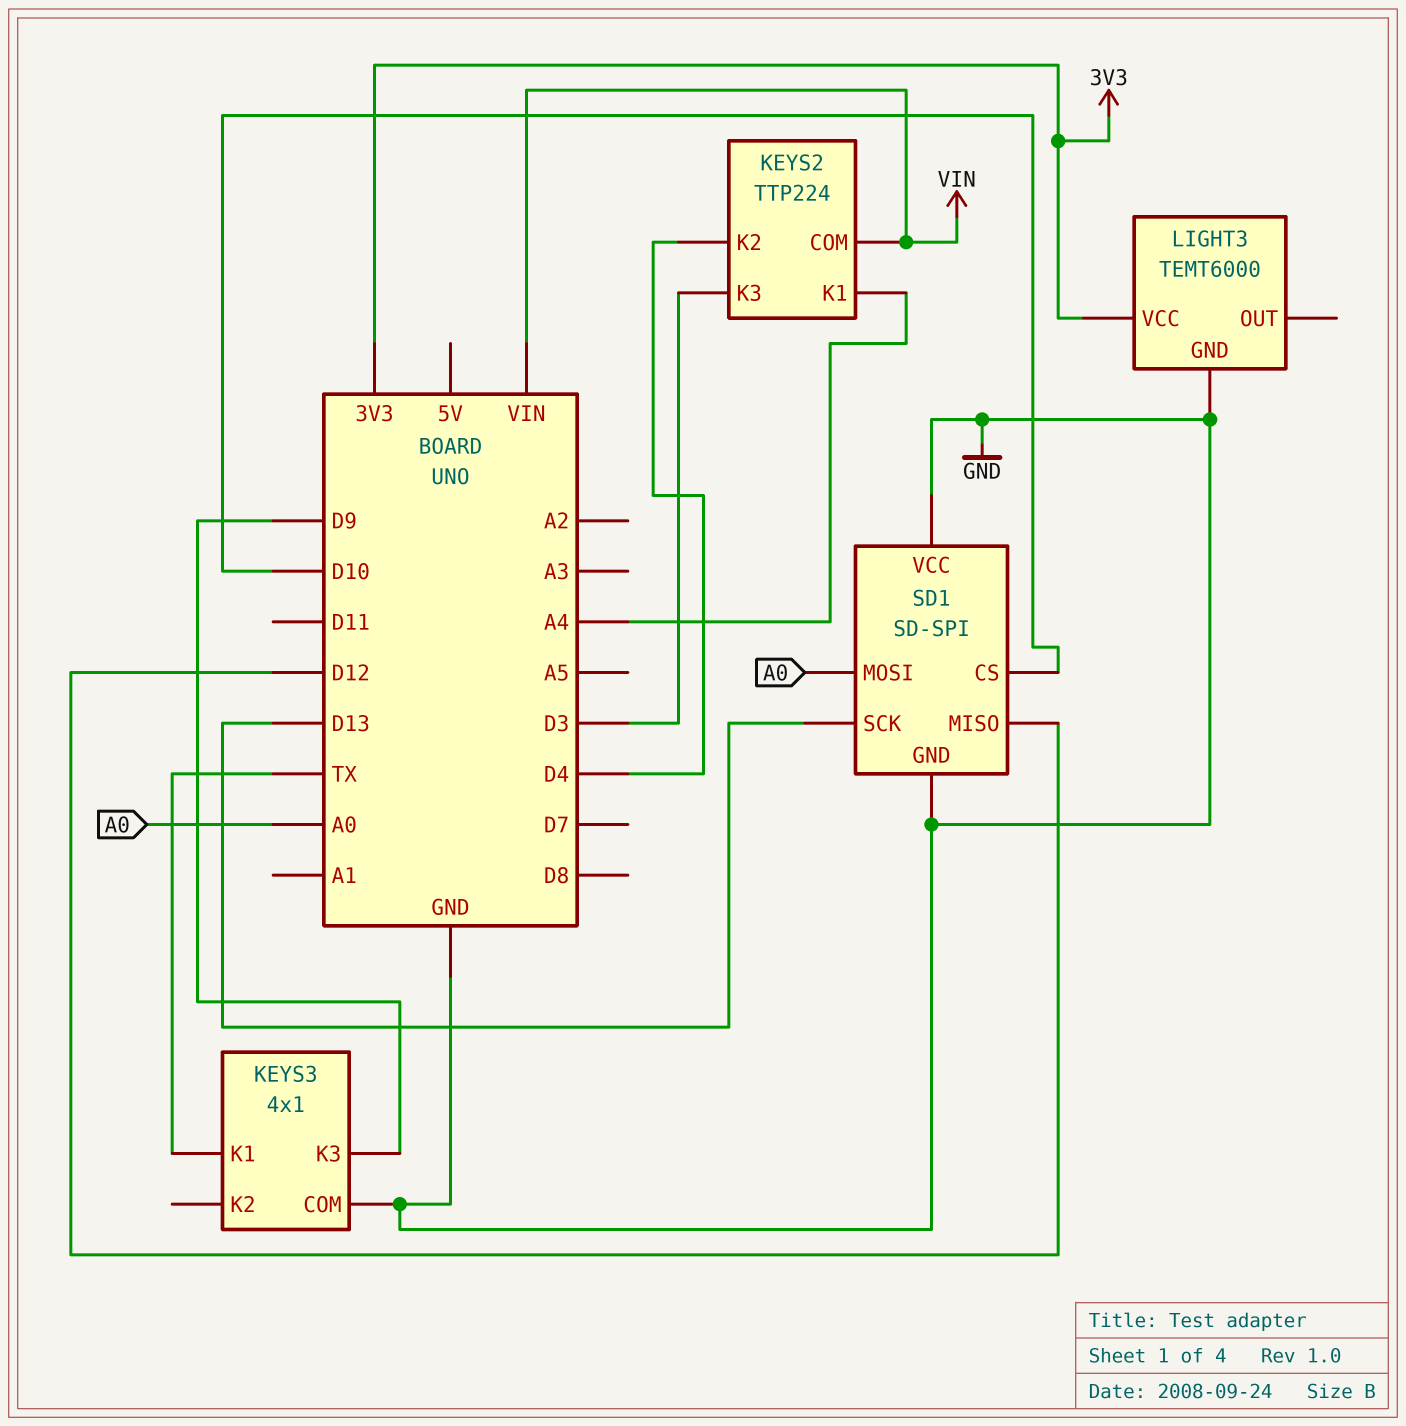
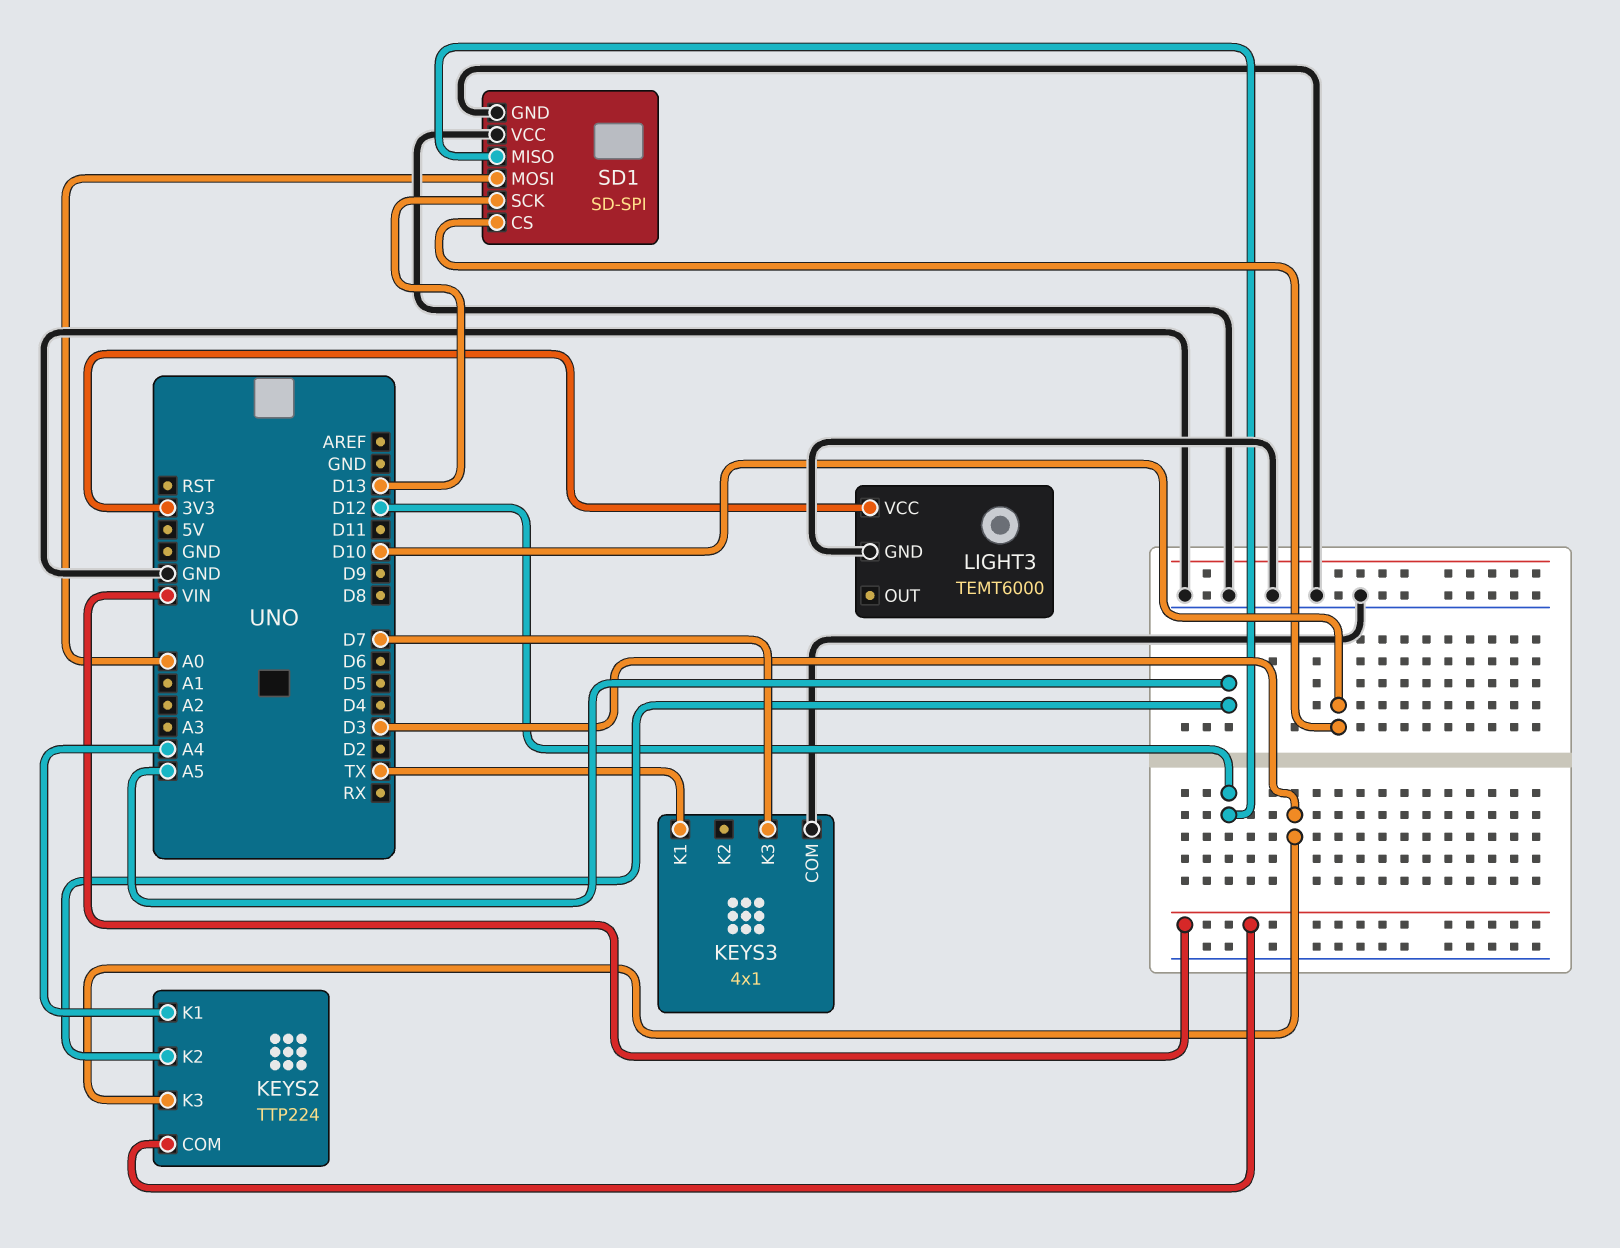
KEYS2 pin K2: D4 -> A5
KEYS3 pin K3: D9 -> D7

